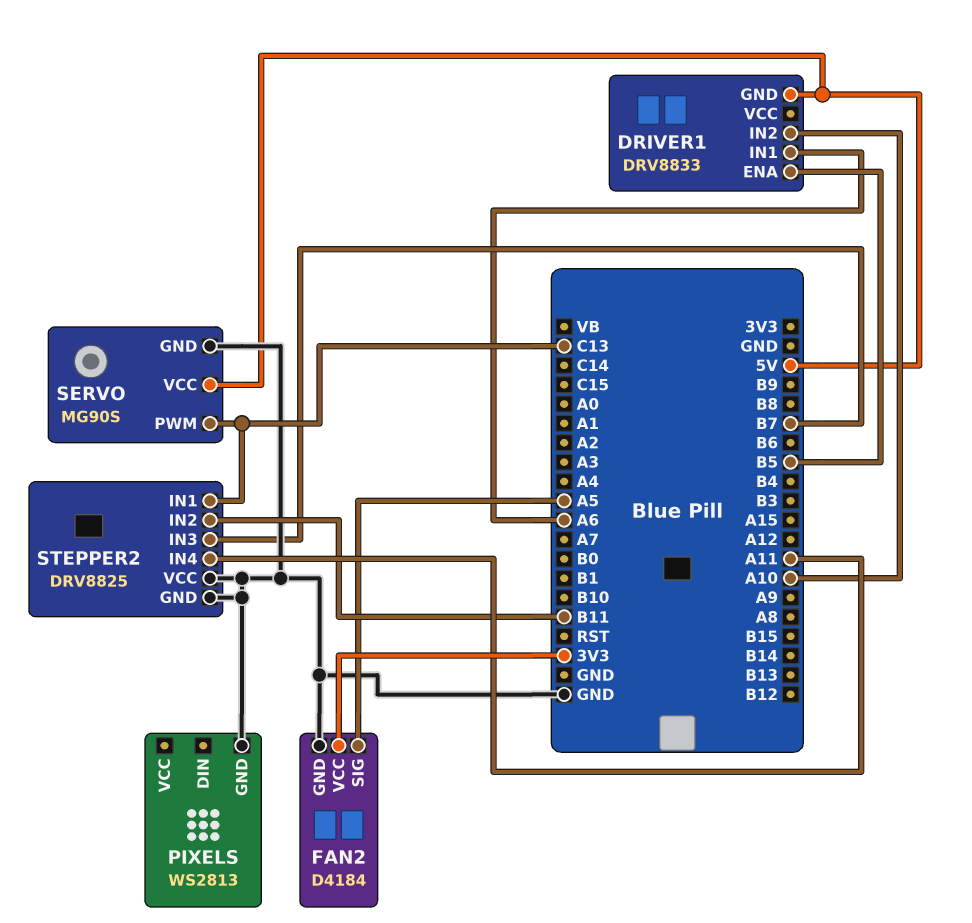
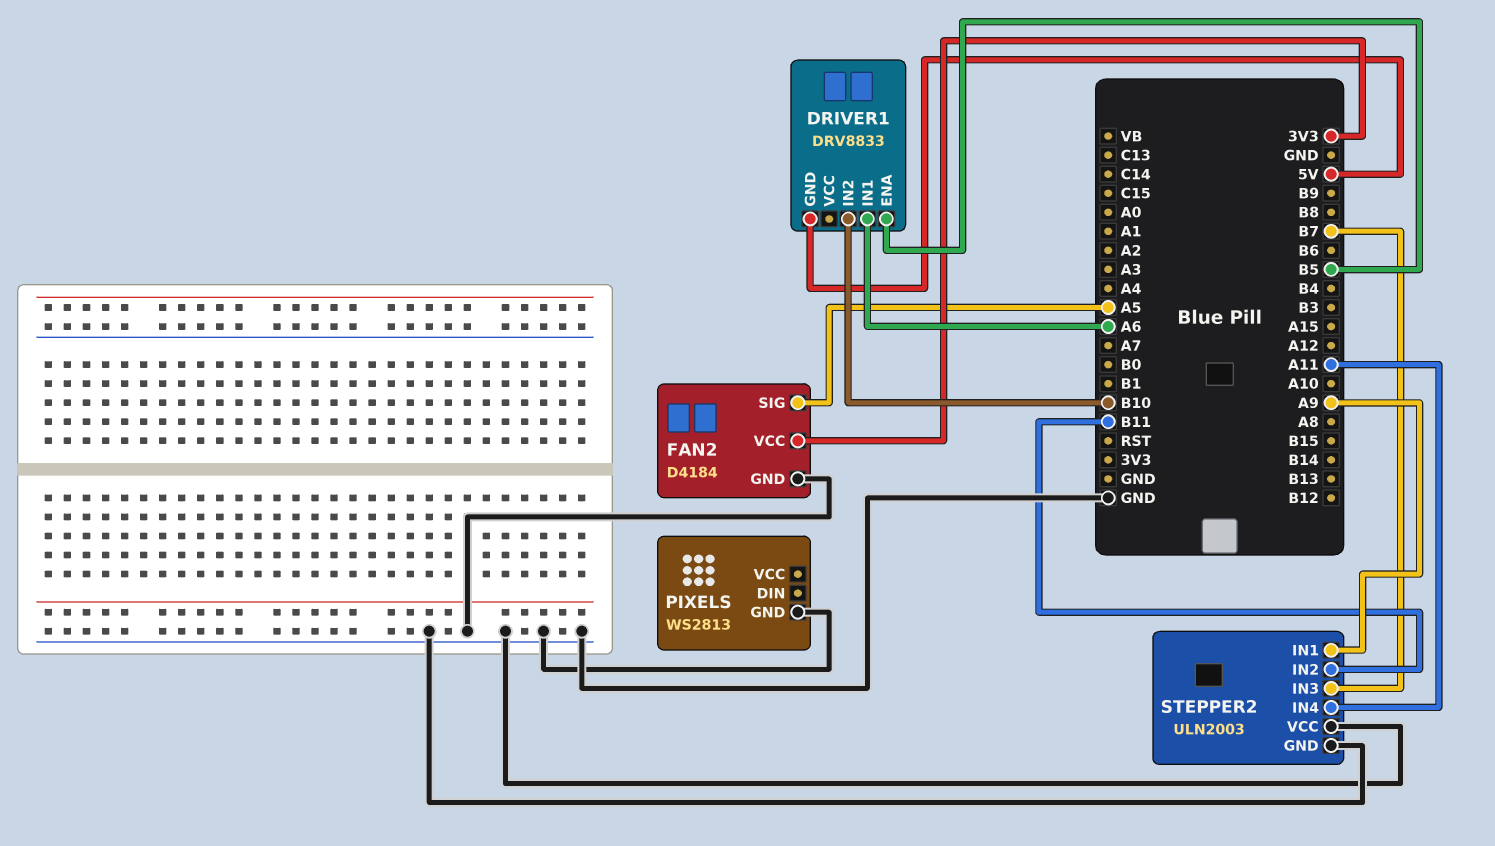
DRIVER1 pin IN2: A10 -> B10
SERVO: MG90S -> none
SERVO pin GND: GND -> none
SERVO pin PWM: C13 -> none
SERVO pin VCC: 5V -> none
STEPPER2: DRV8825 -> ULN2003
STEPPER2 pin IN1: C13 -> A9

